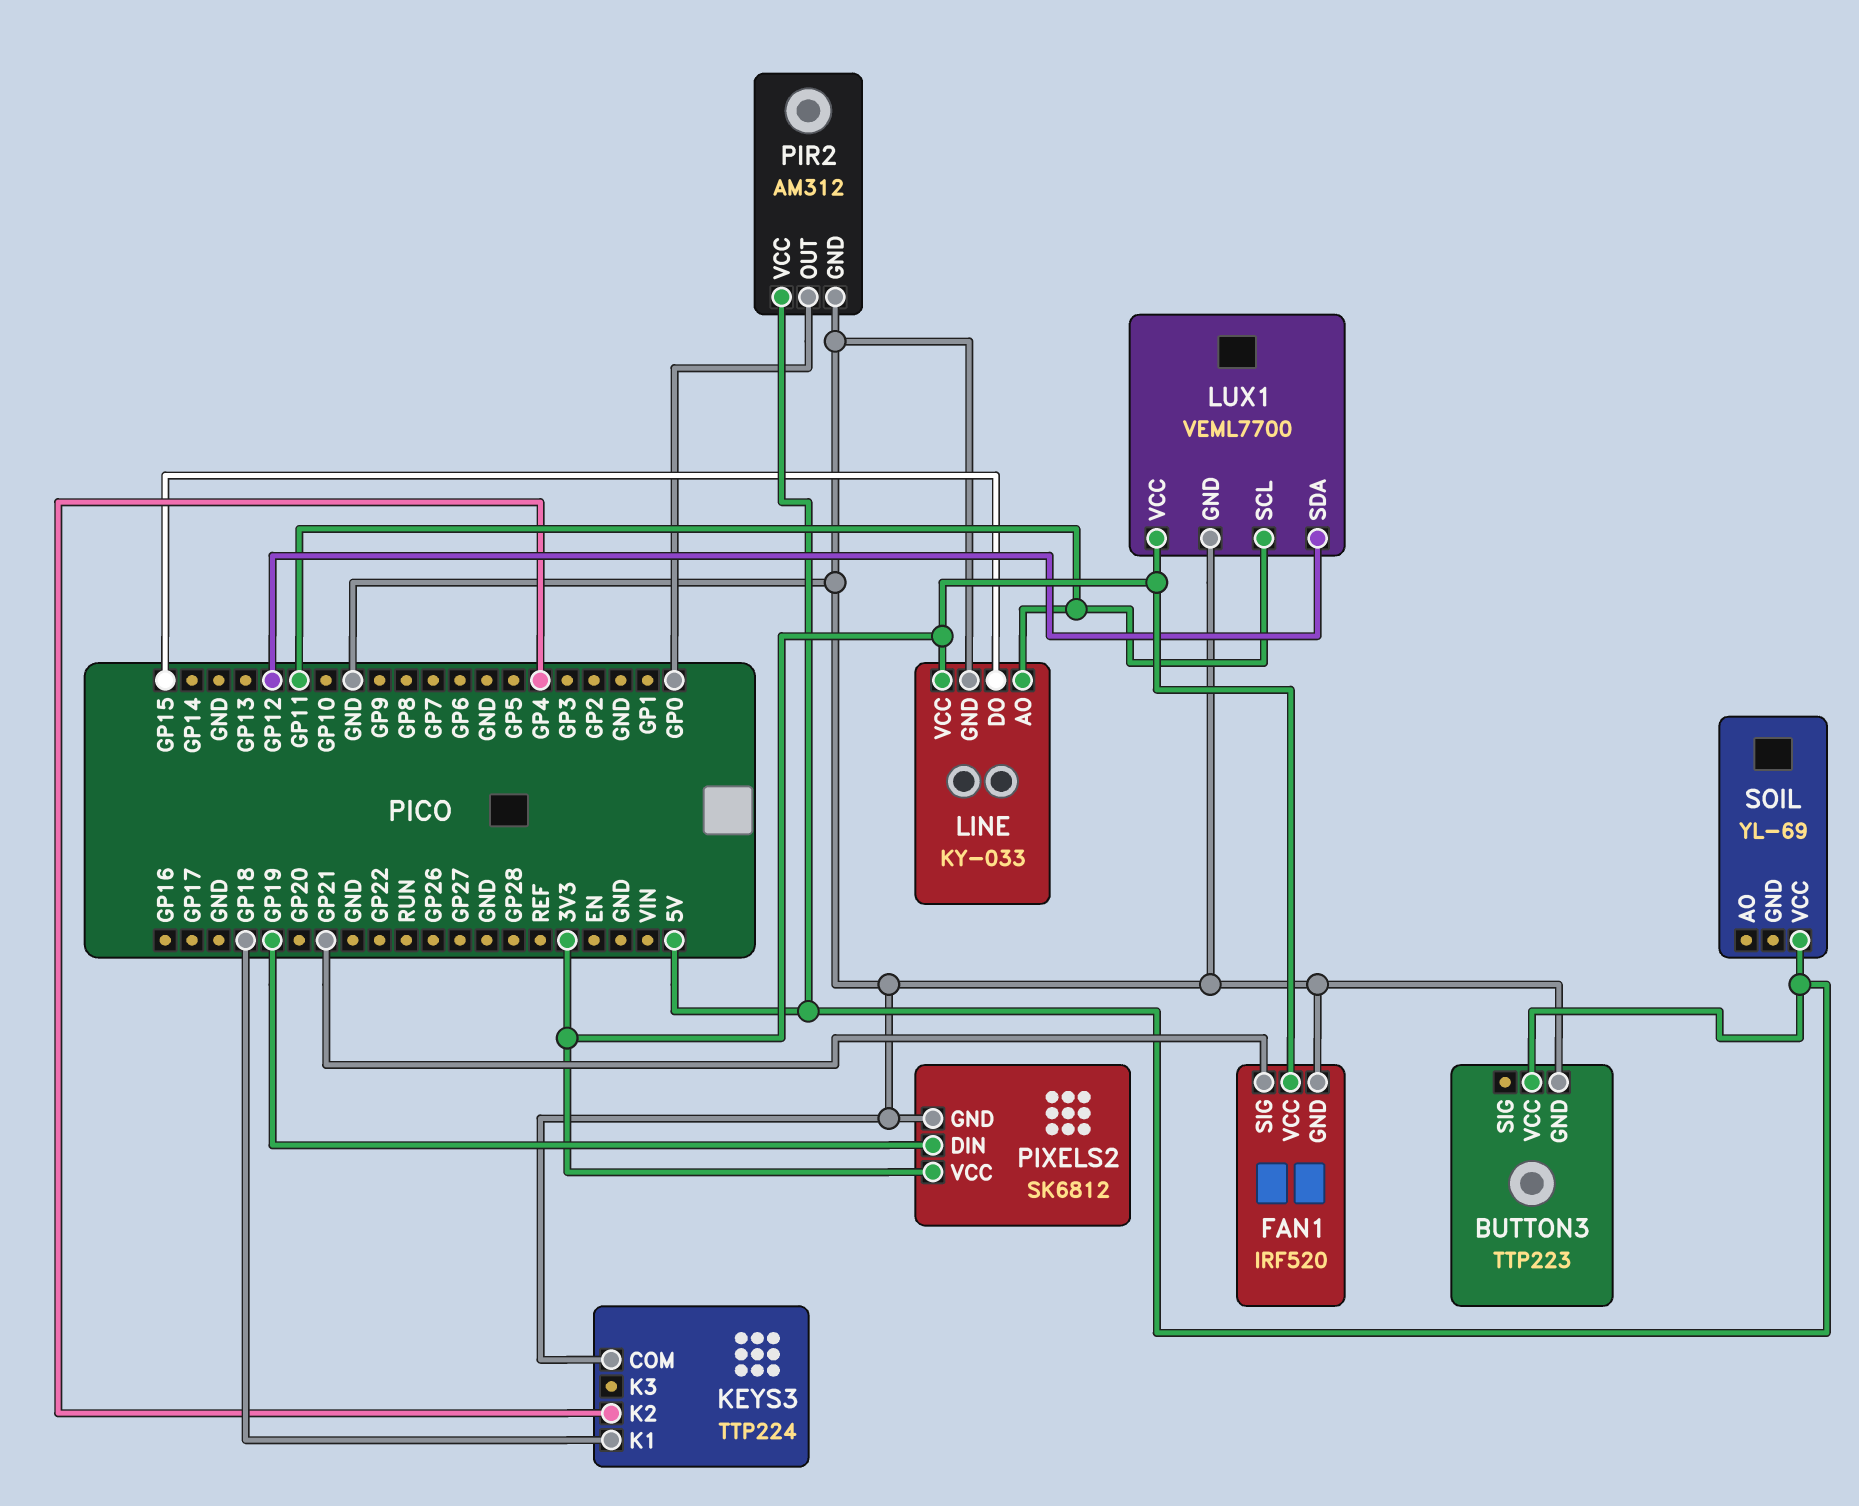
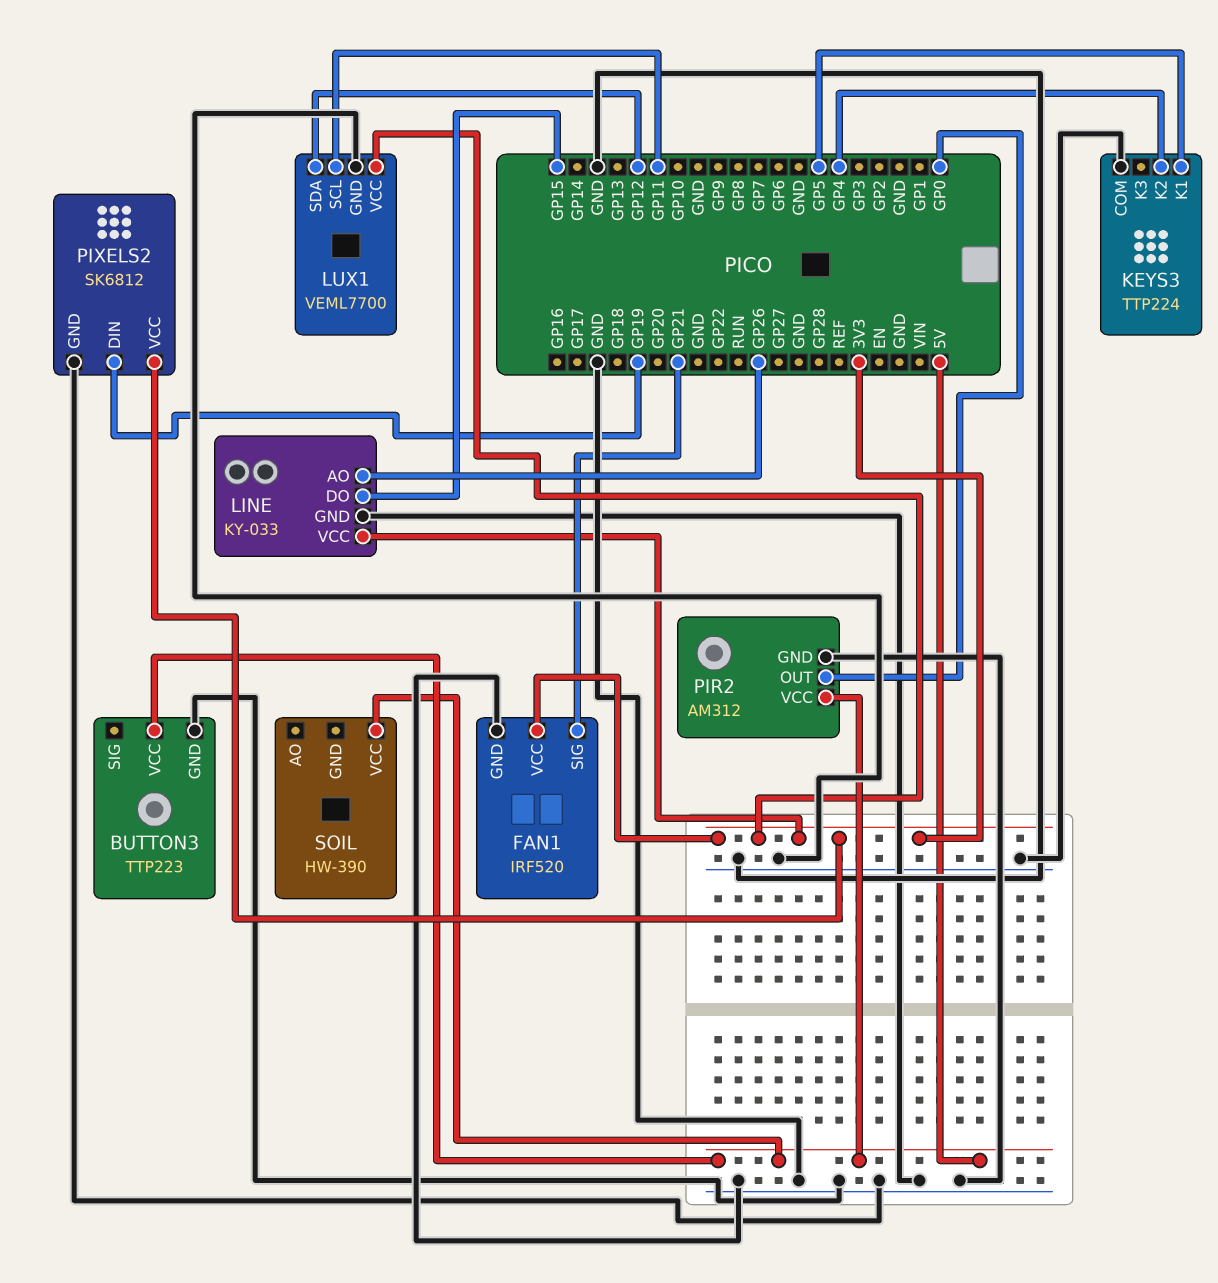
KEYS3 pin K1: GP18 -> GP5
LINE pin AO: GP11 -> GP26
SOIL: YL-69 -> HW-390

